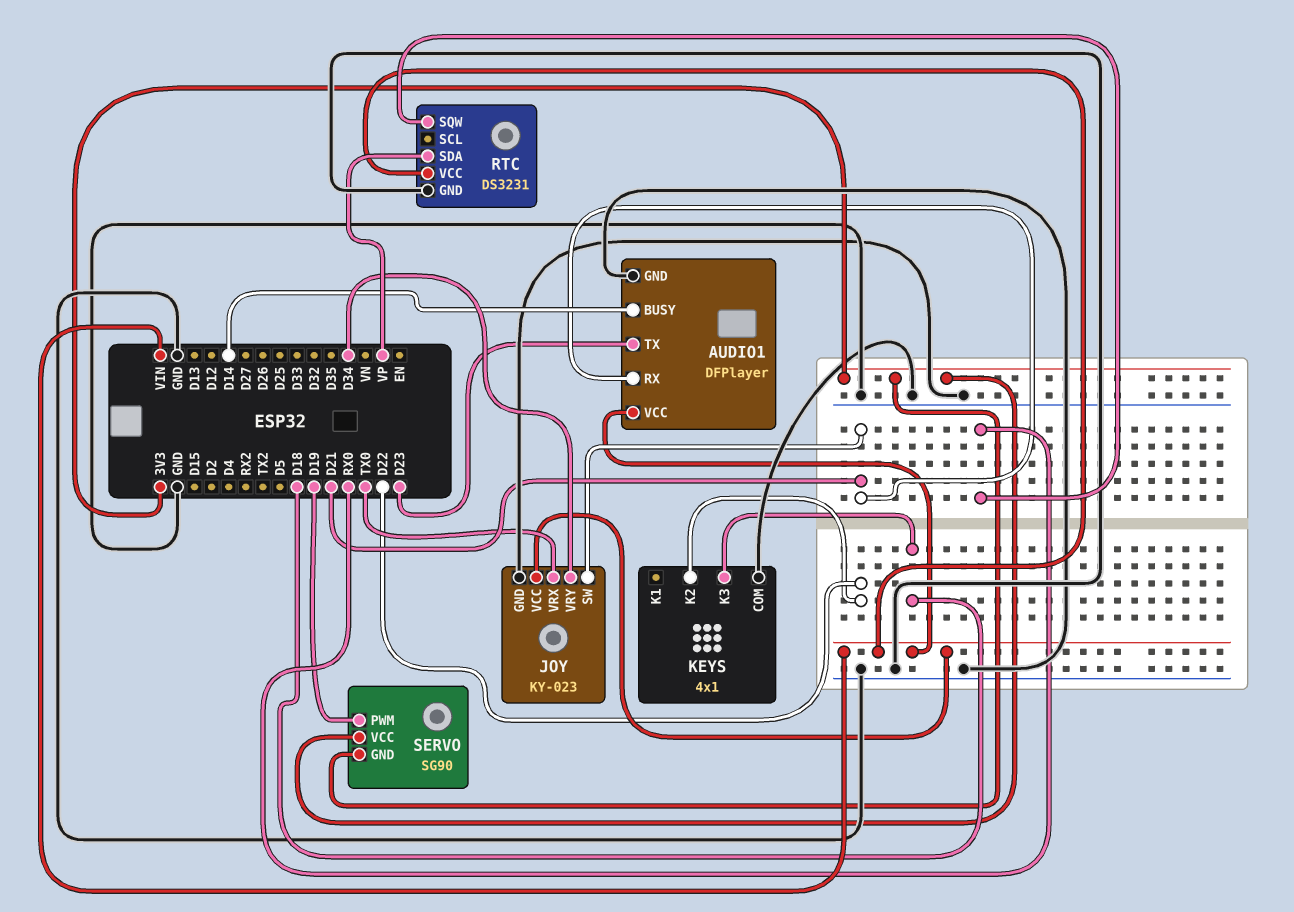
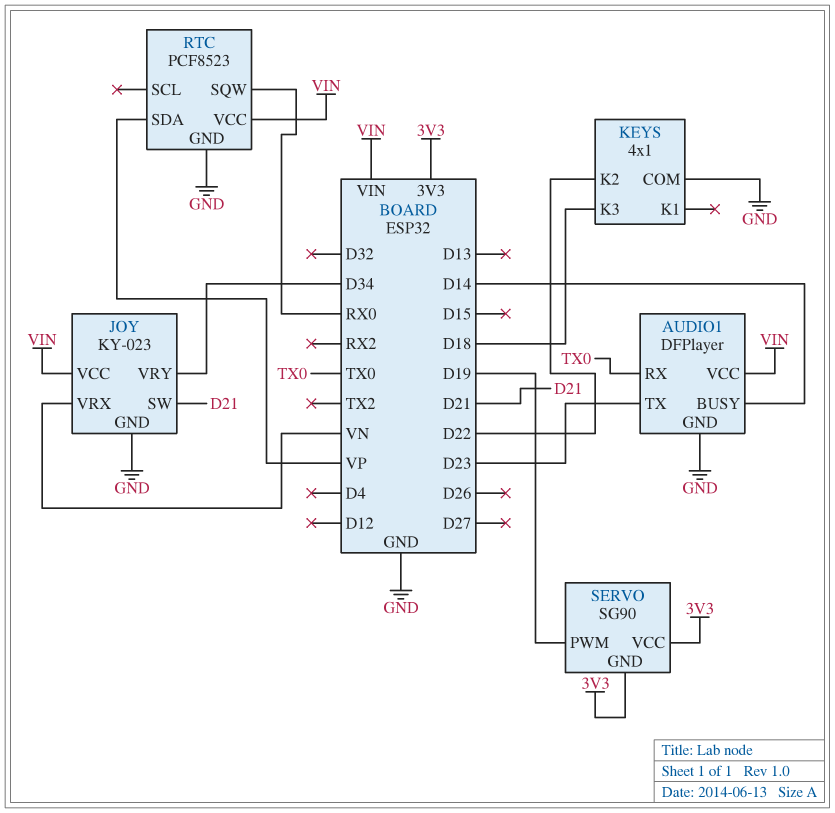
AUDIO1 pin RX: D21 -> TX0
JOY pin VRX: TX0 -> VN
RTC: DS3231 -> PCF8523

